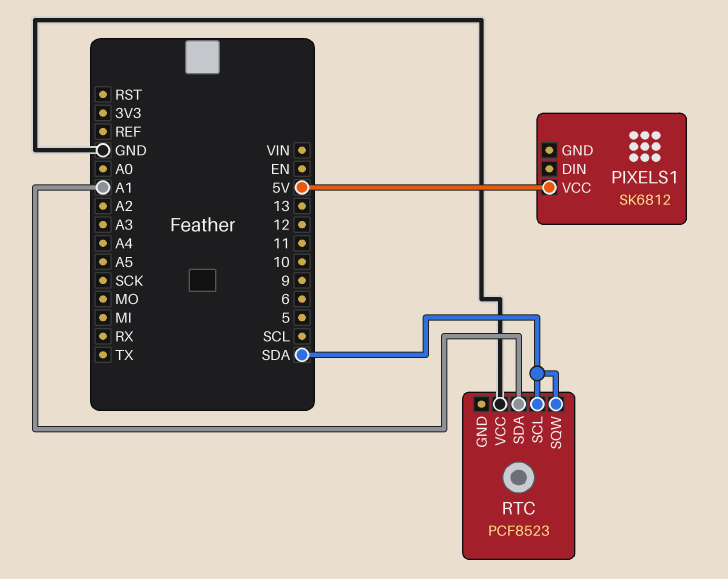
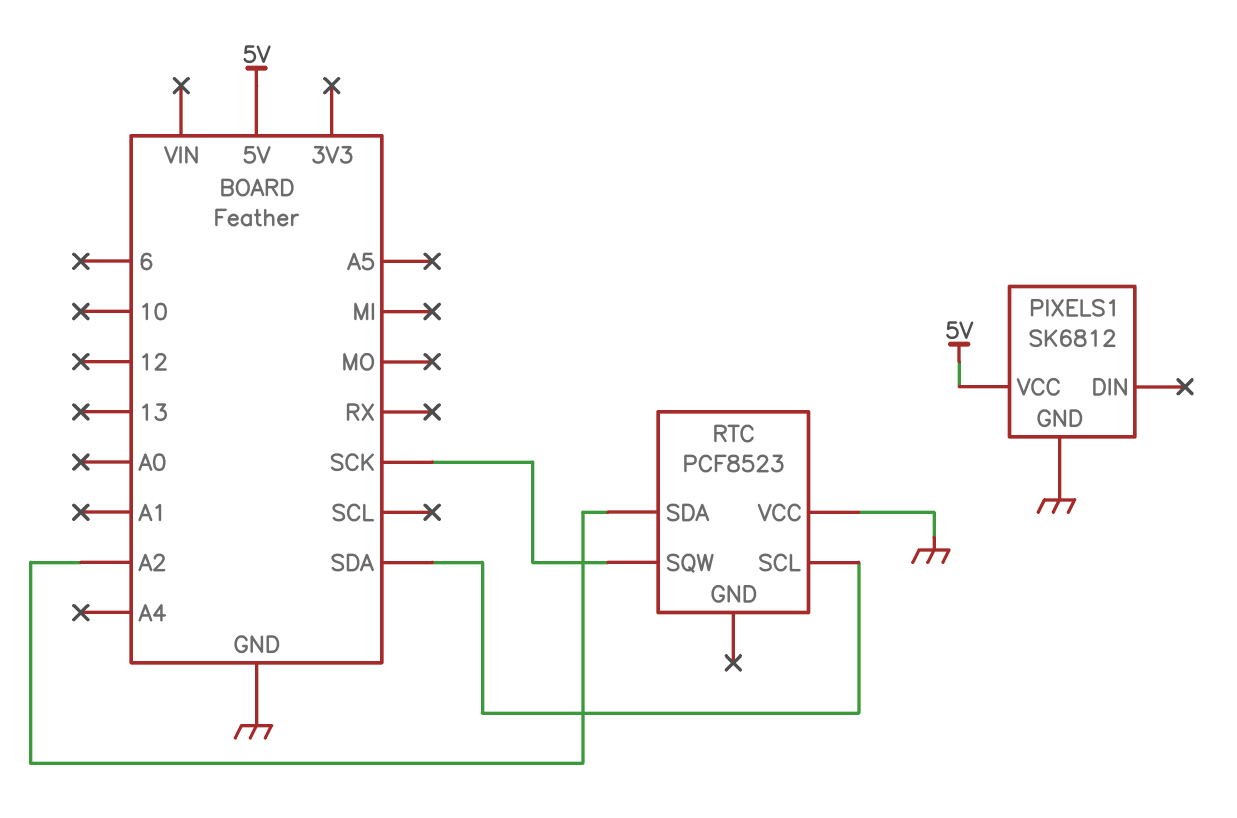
PIXELS1 pin GND: none -> GND
RTC pin SDA: A1 -> A2
RTC pin SQW: SDA -> SCK

